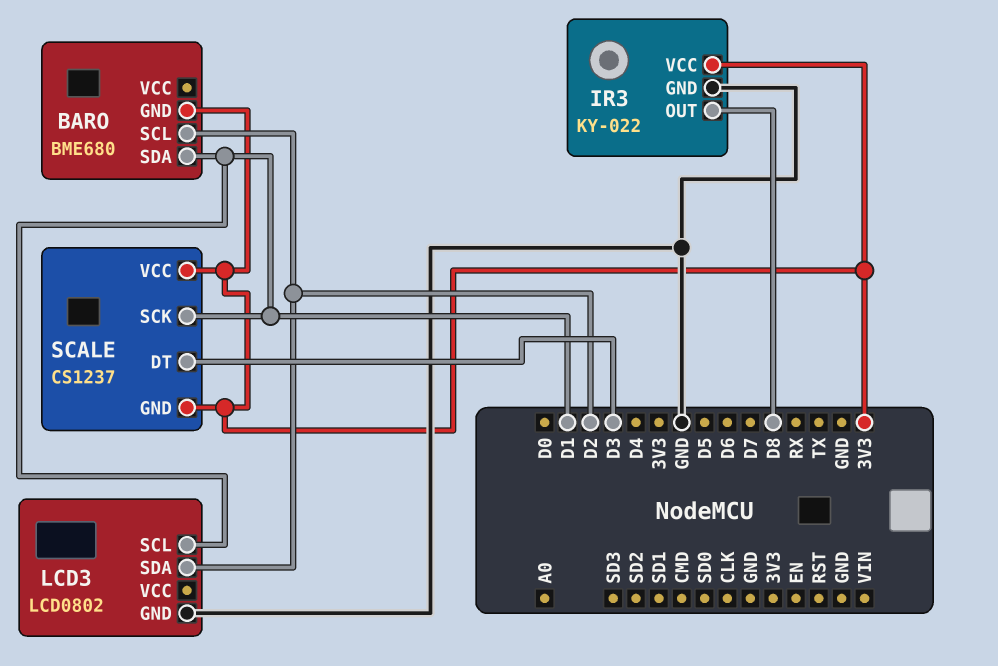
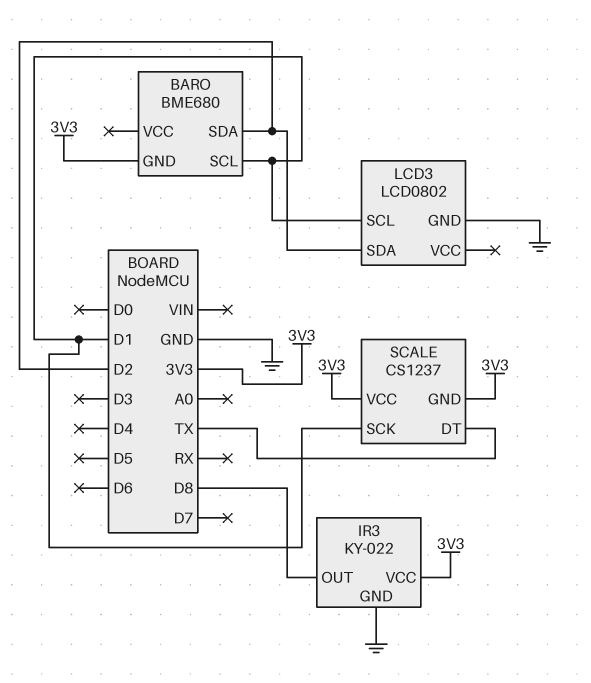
BARO pin SCL: D2 -> D1
BARO pin SDA: D1 -> D2
SCALE pin DT: D3 -> TX

